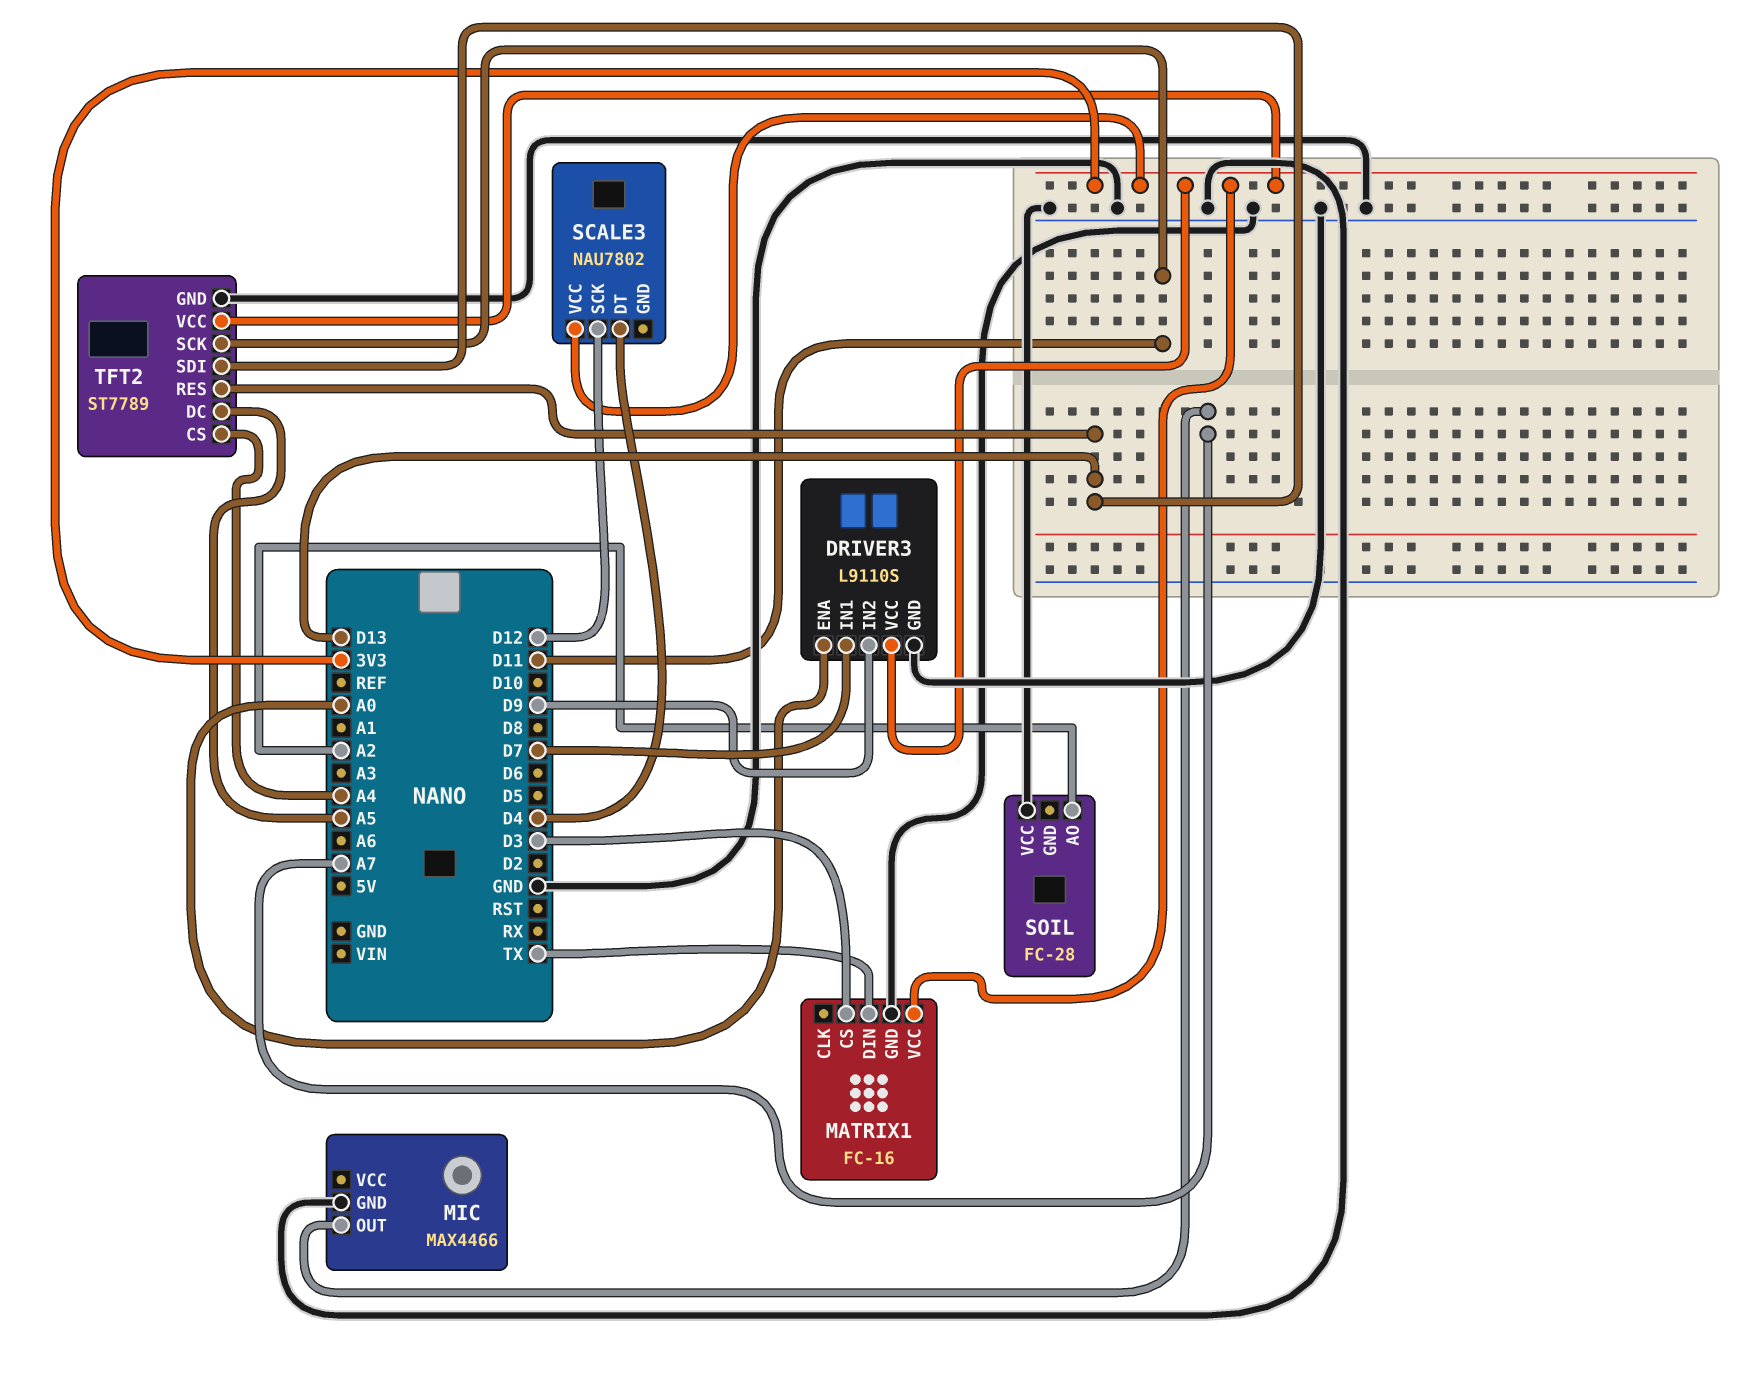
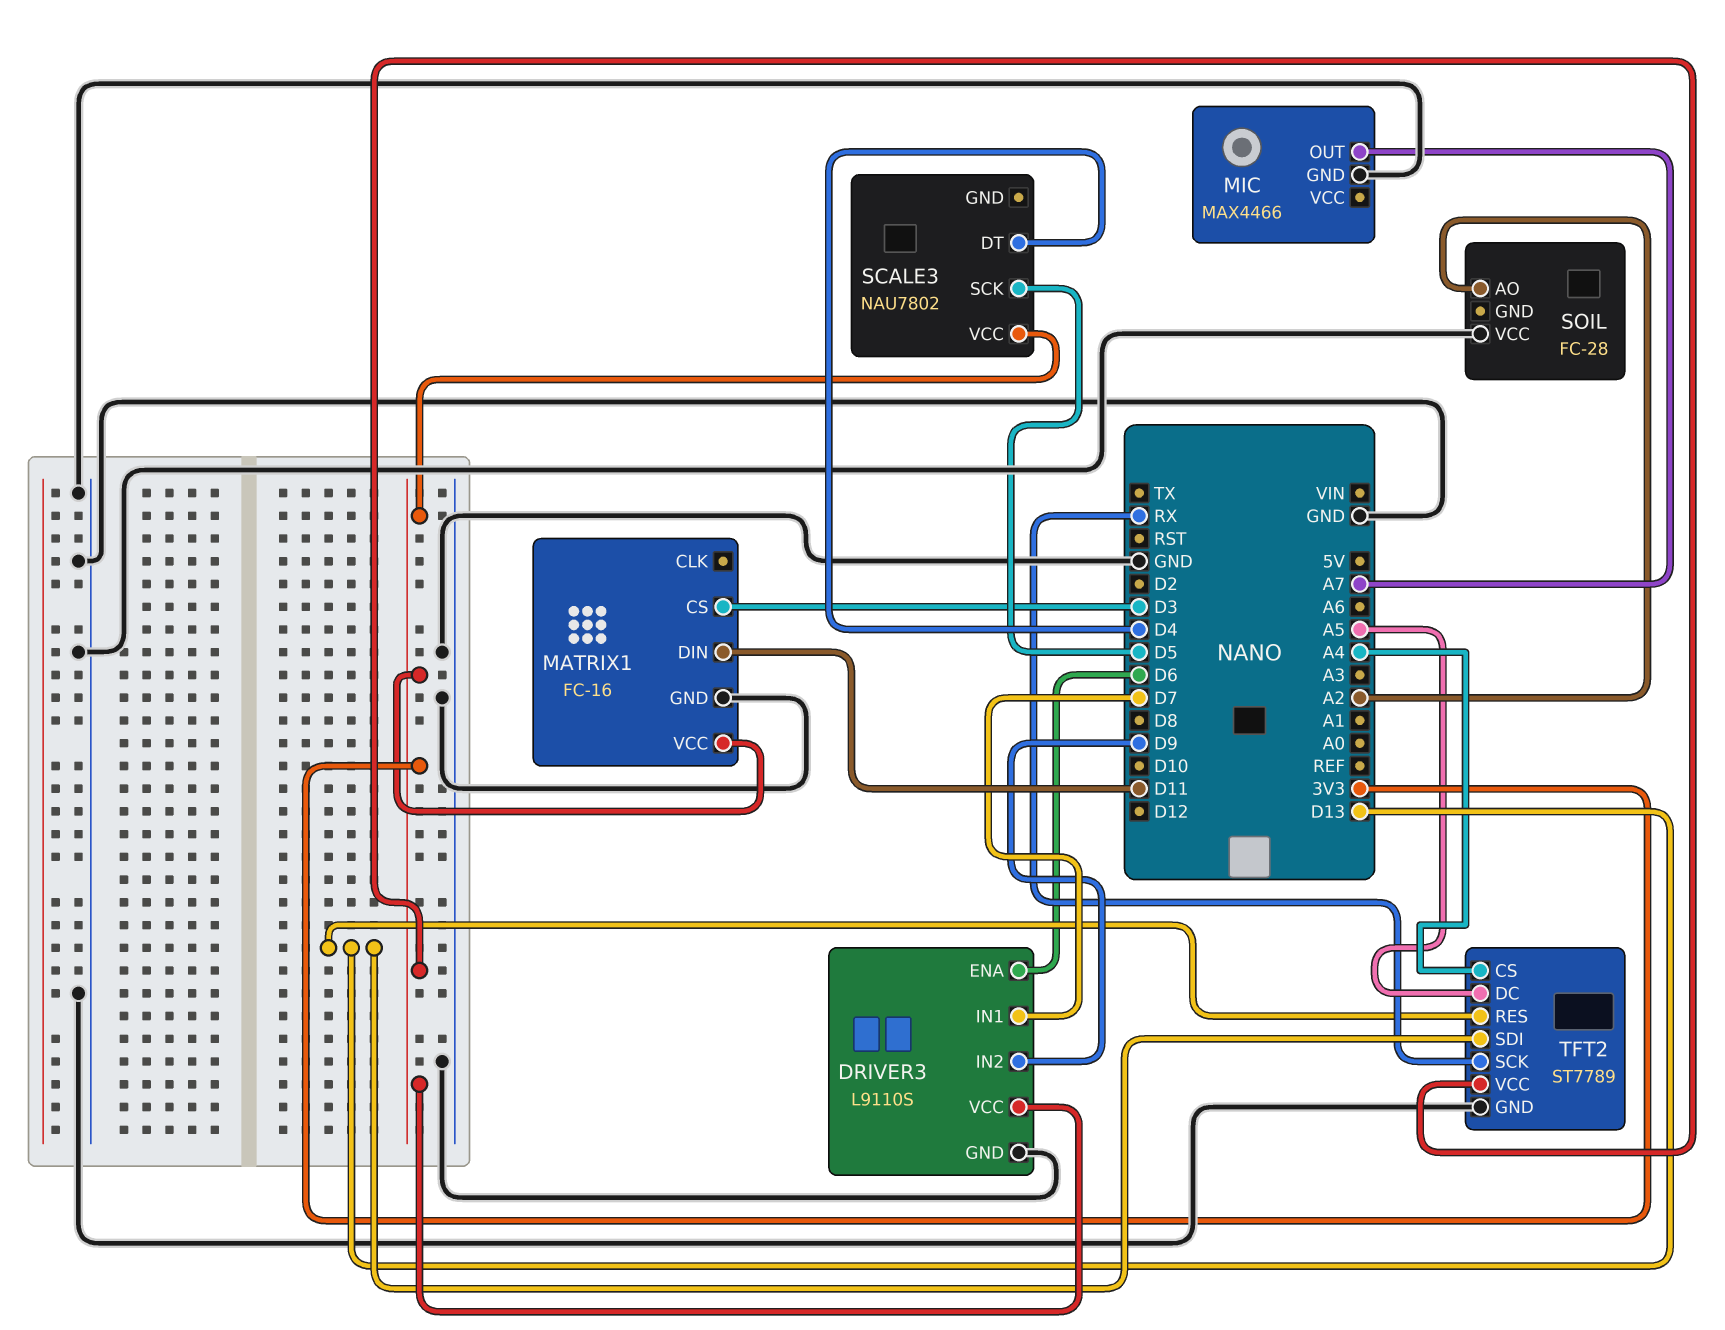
DRIVER3 pin ENA: A0 -> D6
MATRIX1 pin DIN: TX -> D11
SCALE3 pin SCK: D12 -> D5
TFT2 pin SCK: D11 -> RX

